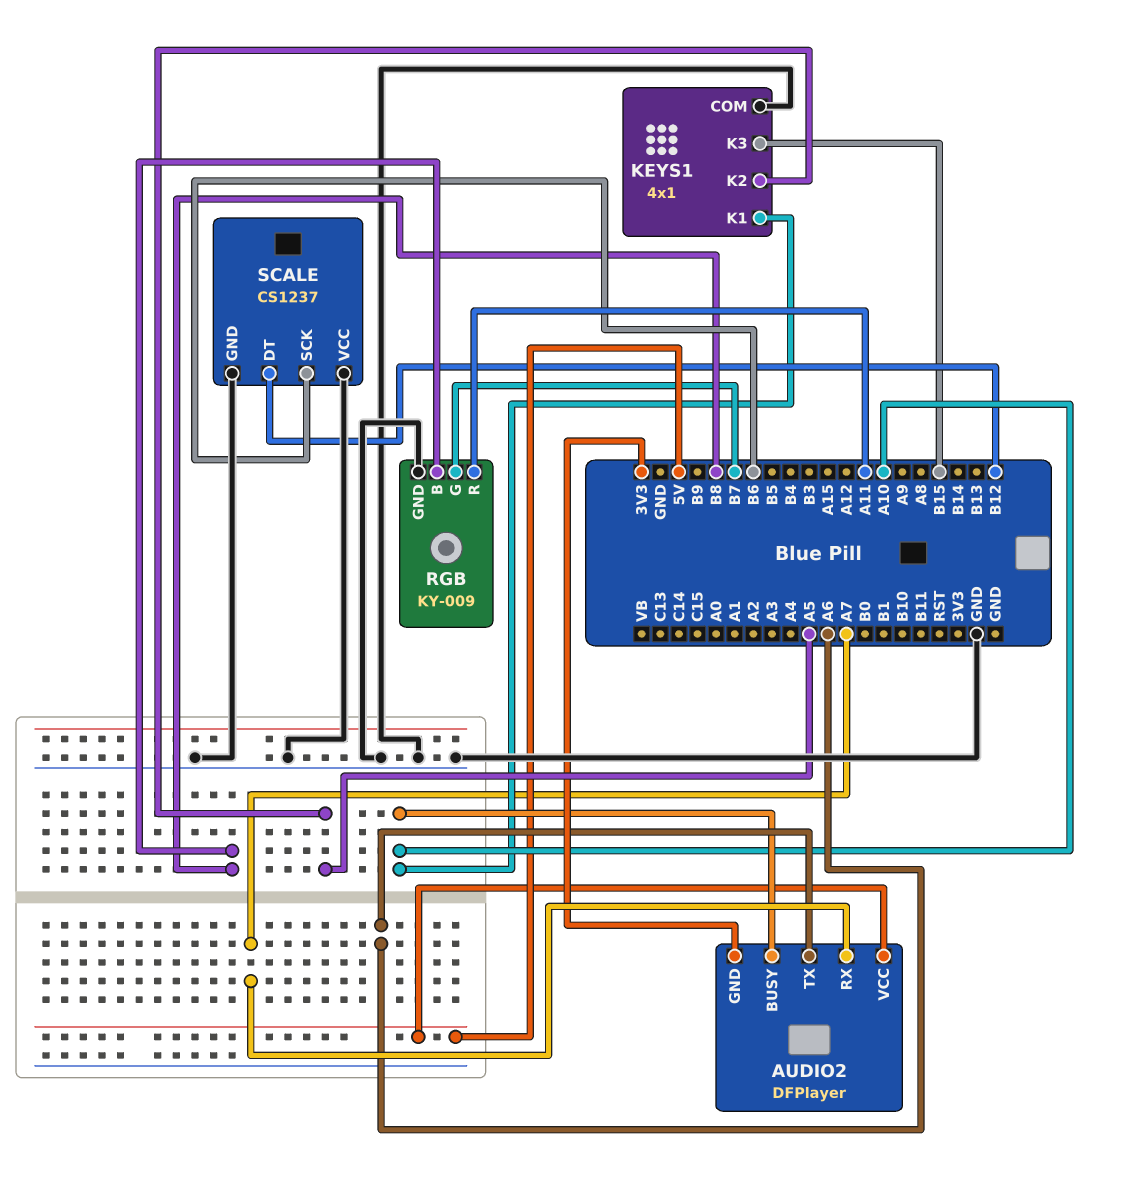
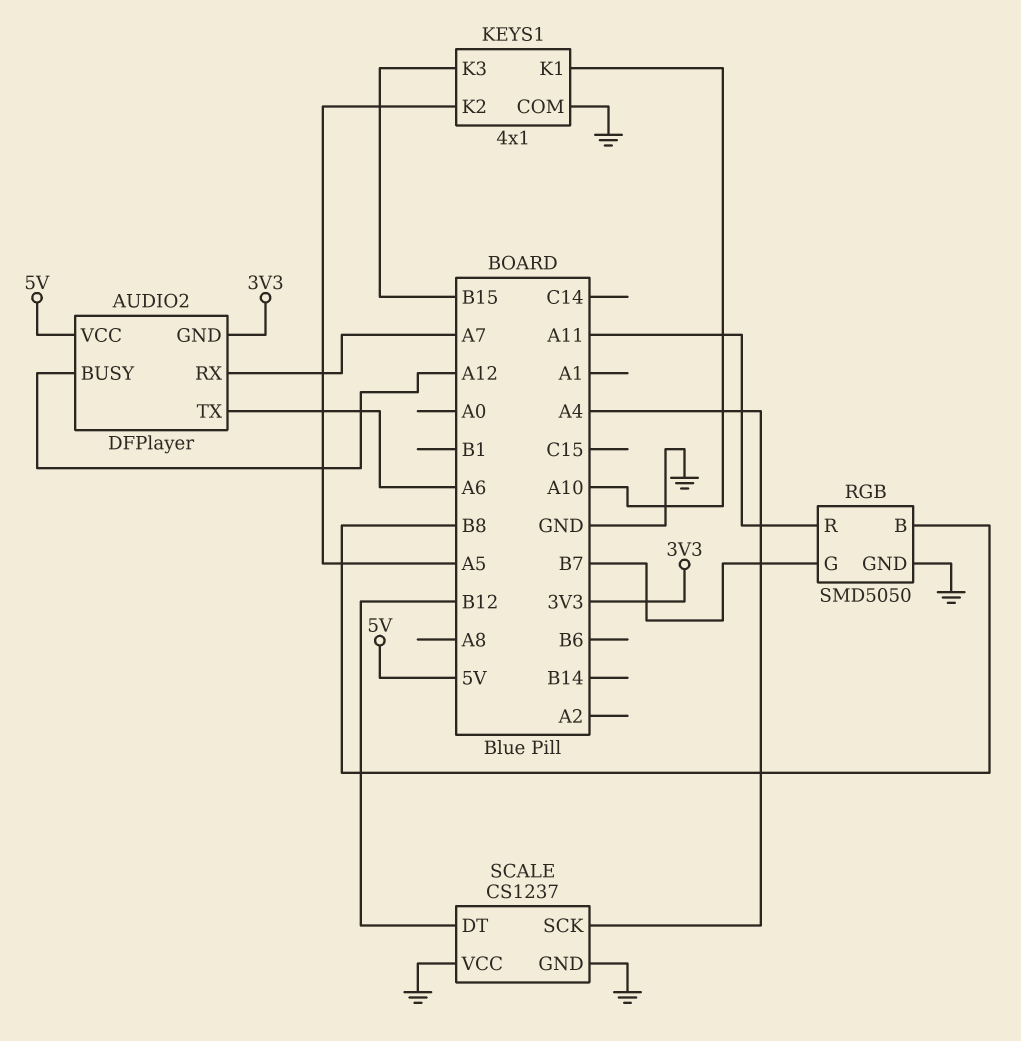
AUDIO2 pin BUSY: A10 -> A12
RGB: KY-009 -> SMD5050
SCALE pin SCK: B6 -> A4

